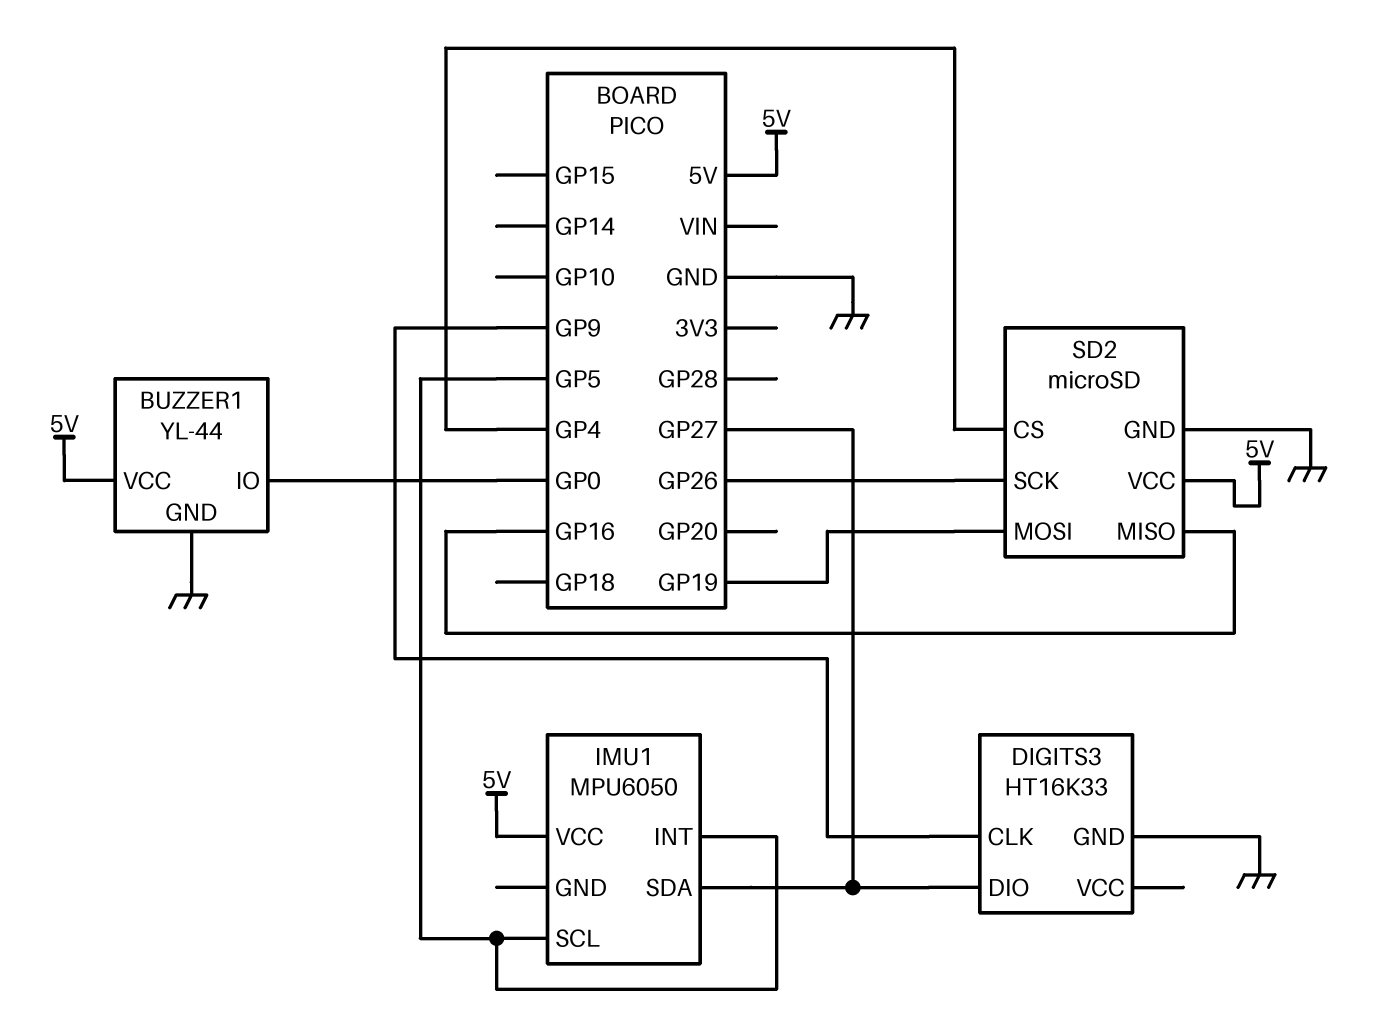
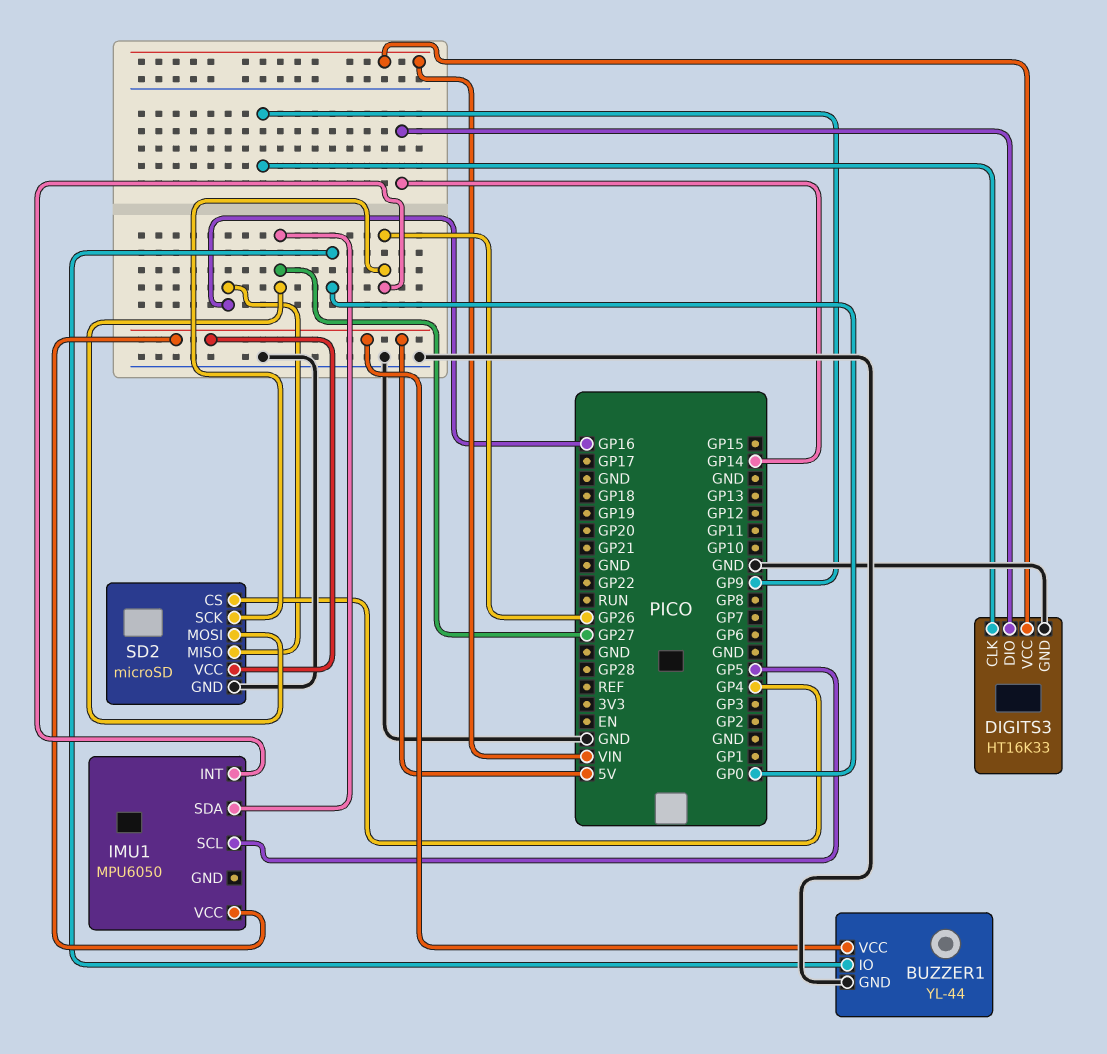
DIGITS3 pin DIO: GP27 -> GP14
DIGITS3 pin VCC: none -> VIN
IMU1 pin INT: GP5 -> GP26
SD2 pin MOSI: GP19 -> GP27

